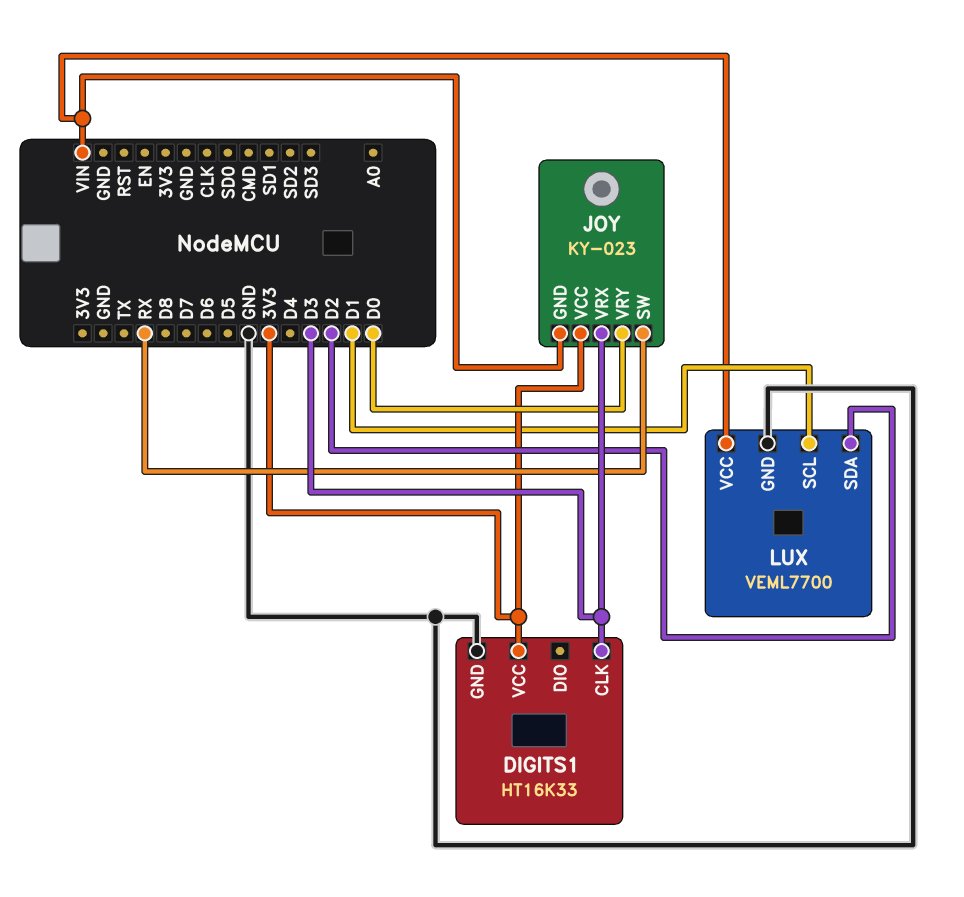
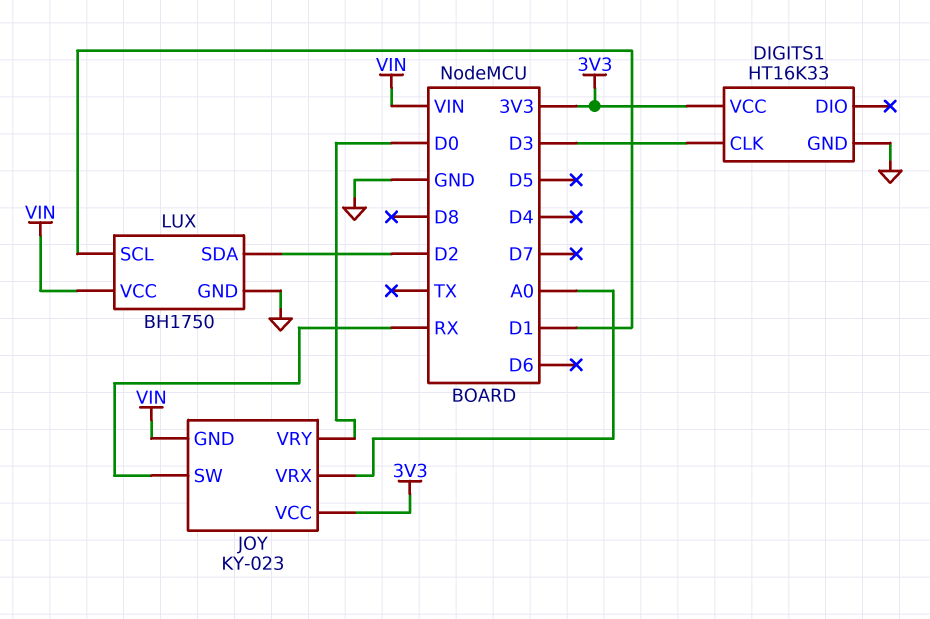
JOY pin VRX: D3 -> A0
LUX: VEML7700 -> BH1750

